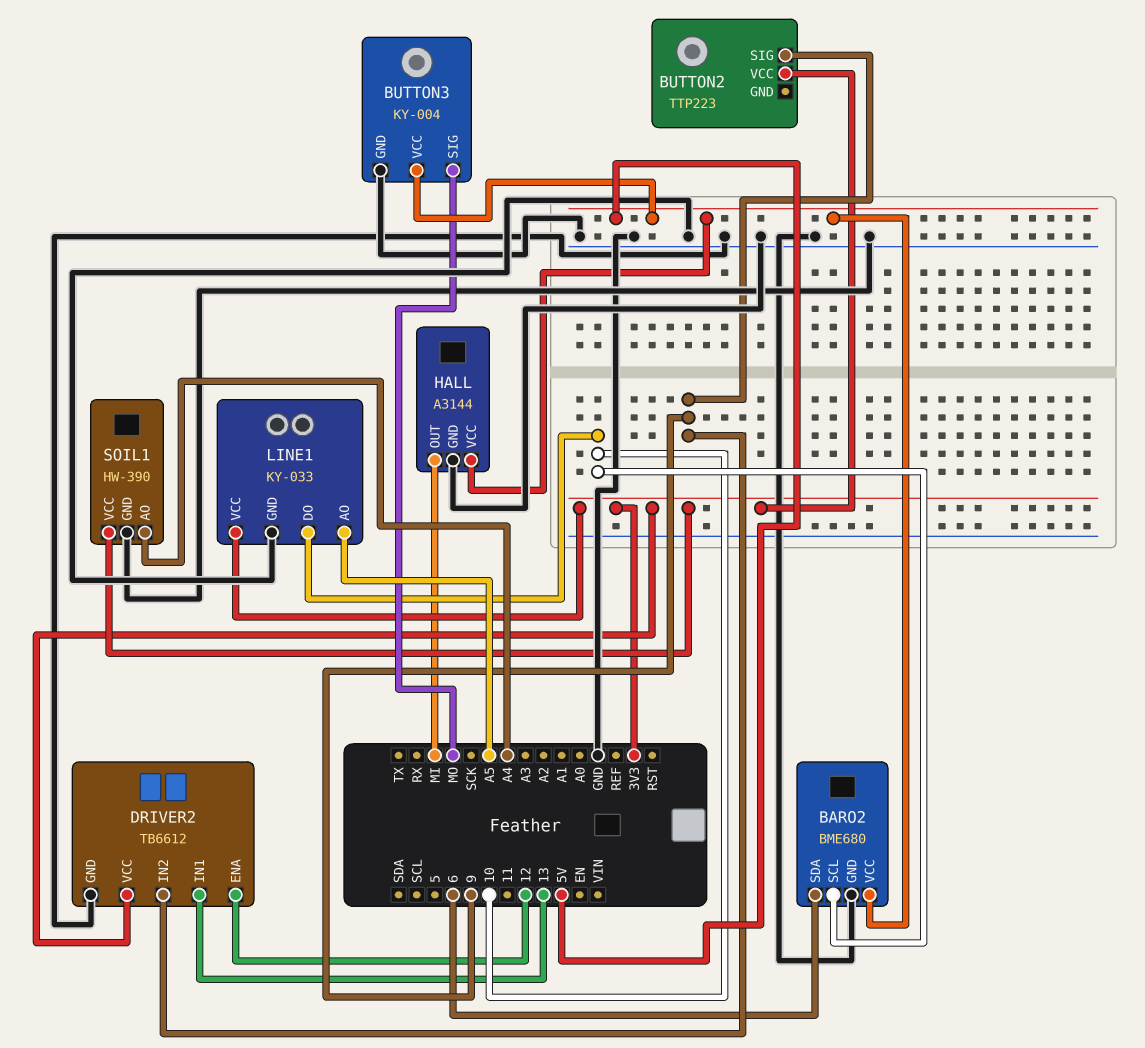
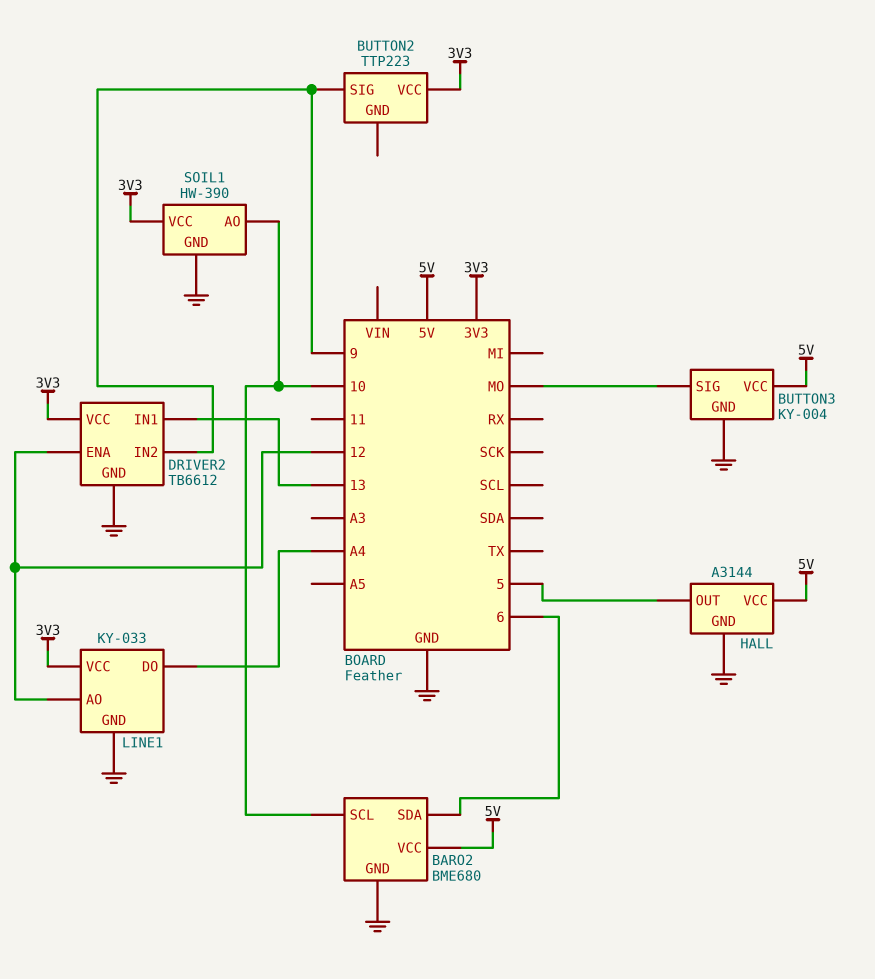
HALL pin OUT: MI -> 5
LINE1 pin AO: A5 -> 12
LINE1 pin DO: 10 -> A4
SOIL1 pin AO: A4 -> 10

